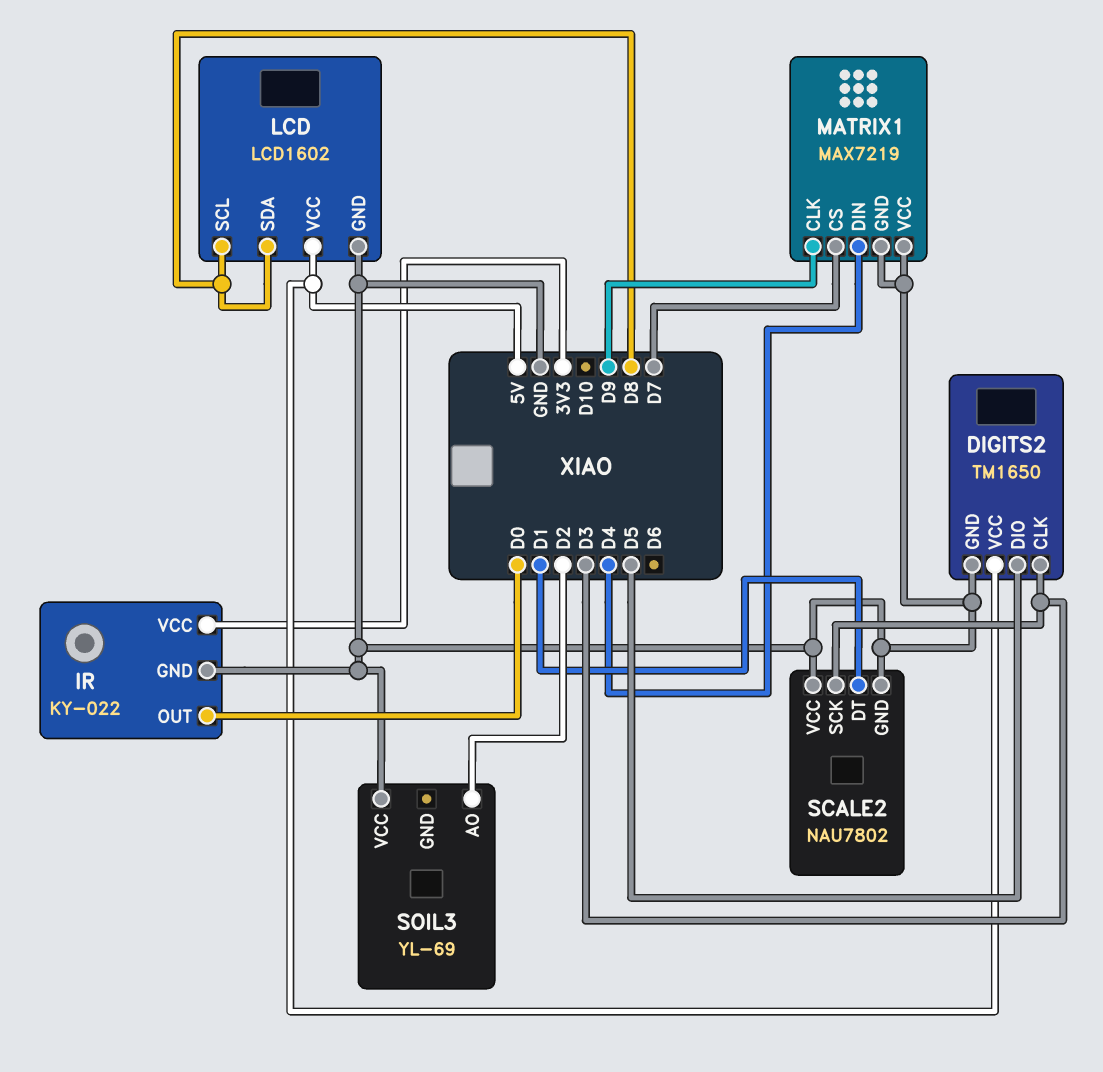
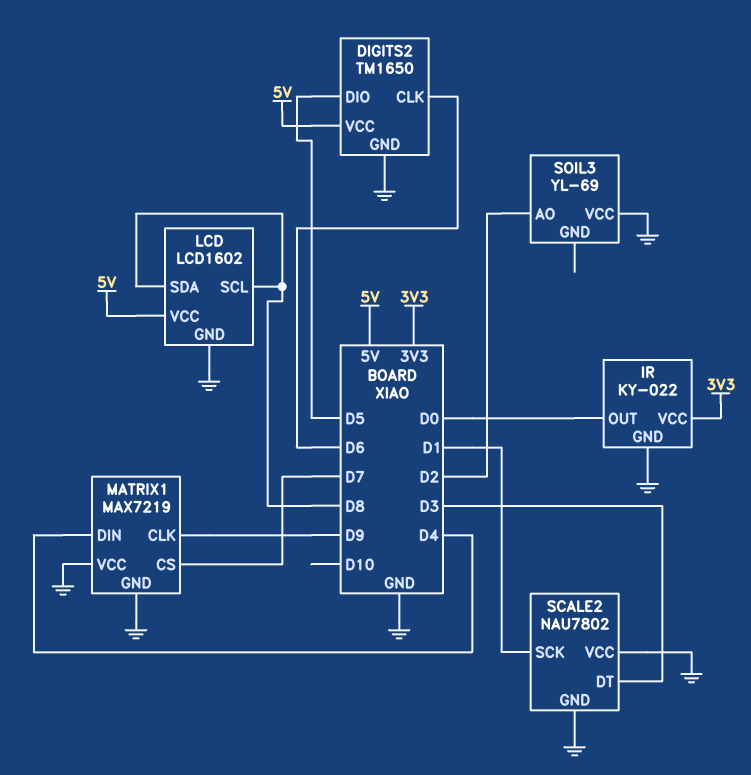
DIGITS2 pin CLK: D3 -> D6
SCALE2 pin DT: D1 -> D3
SCALE2 pin SCK: D3 -> D1

